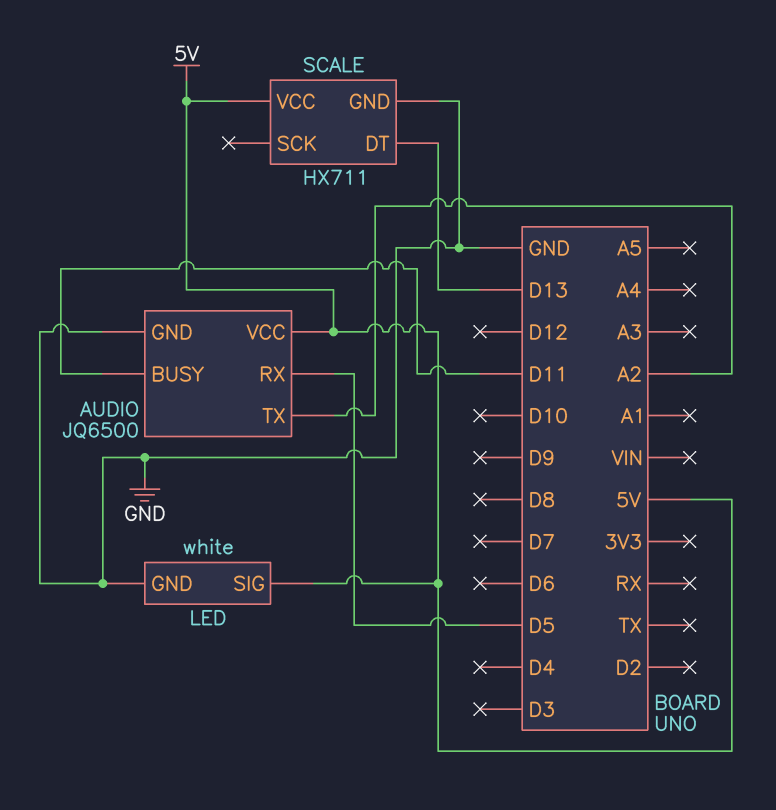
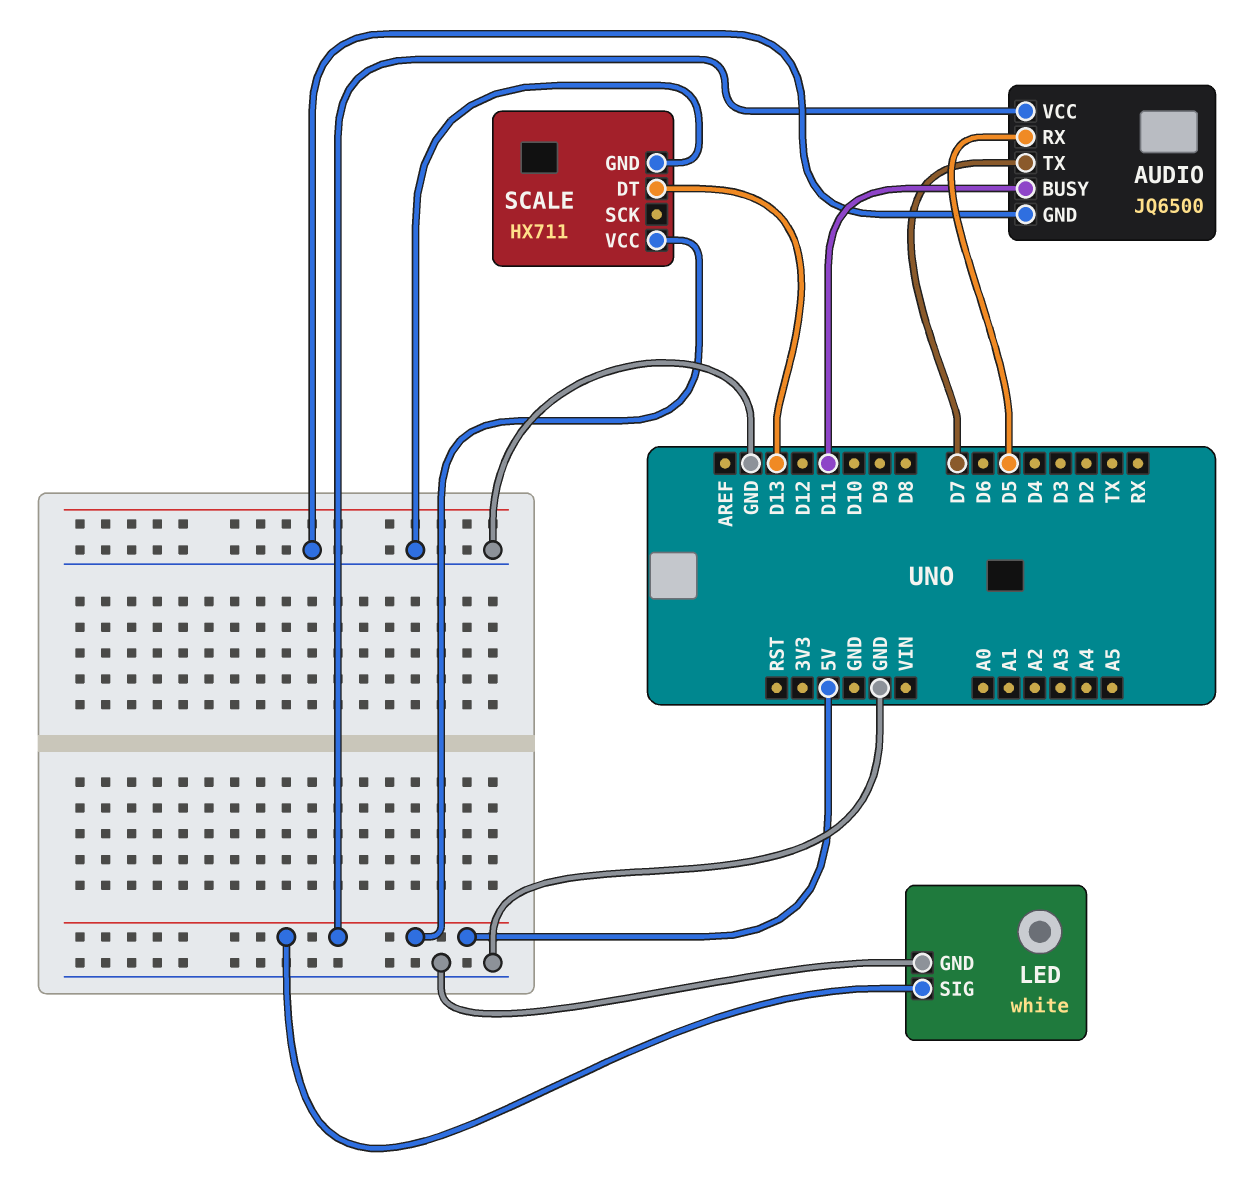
AUDIO pin TX: A2 -> D7

